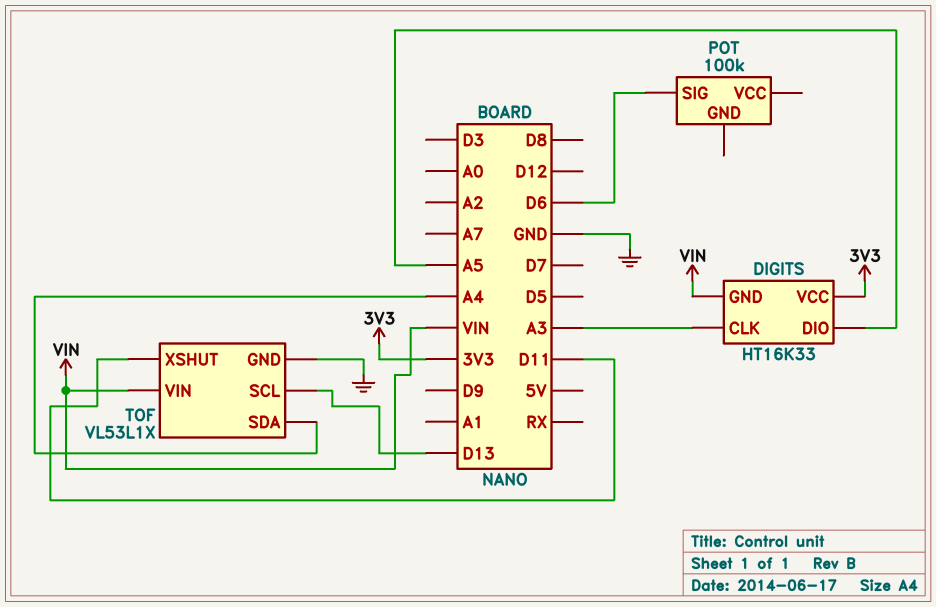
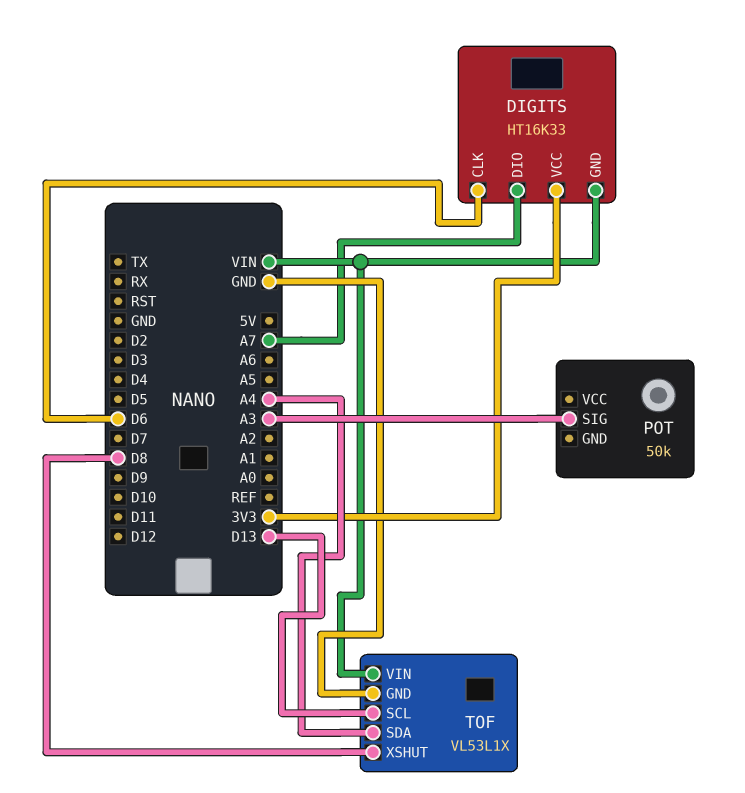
DIGITS pin CLK: A3 -> D6
DIGITS pin DIO: A5 -> A7
POT: 100k -> 50k
POT pin SIG: D6 -> A3
TOF pin XSHUT: D11 -> D8

